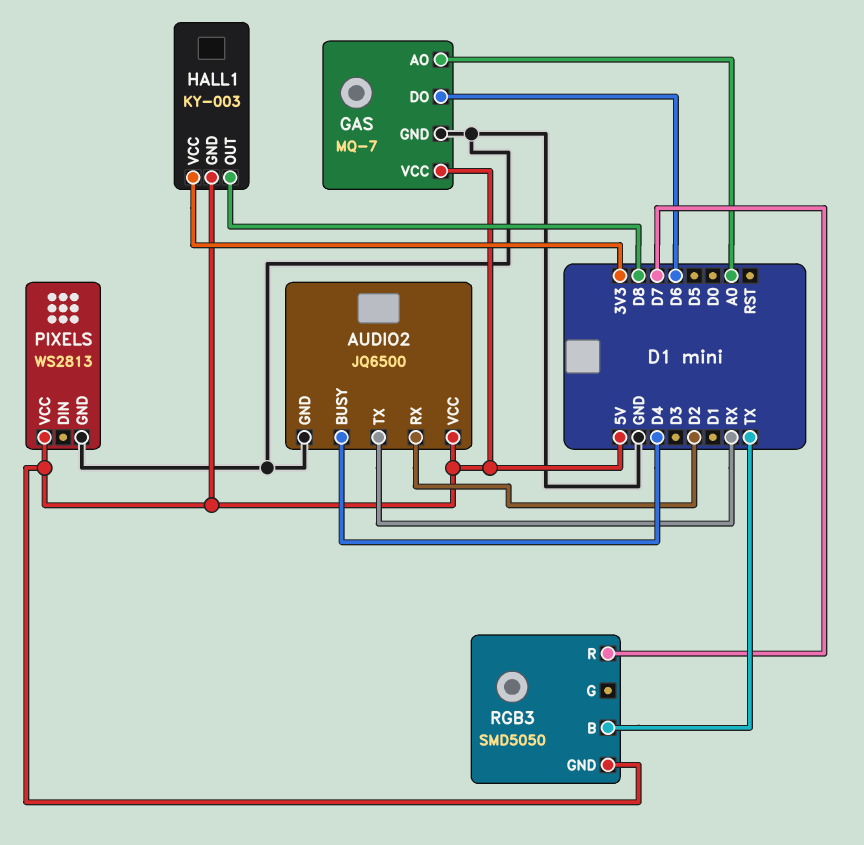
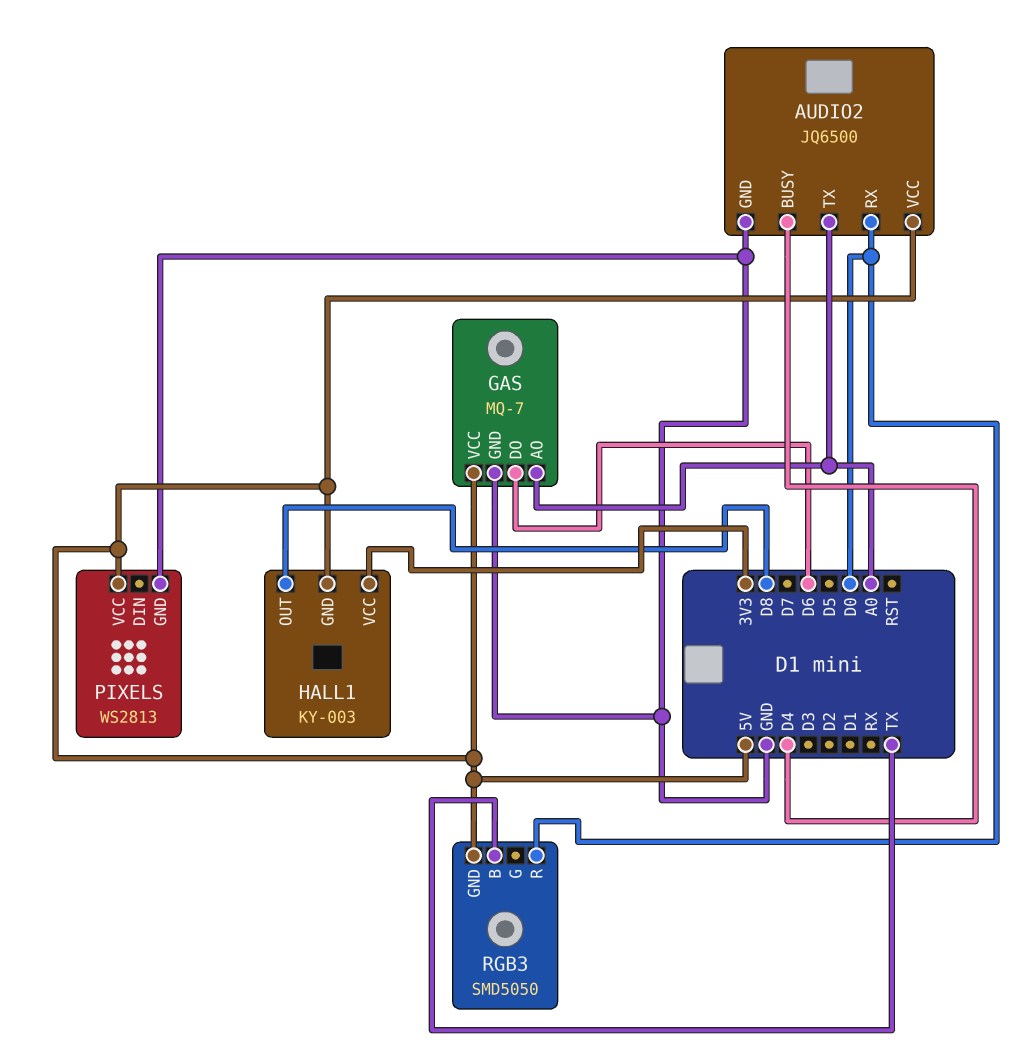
AUDIO2 pin RX: D2 -> D0
AUDIO2 pin TX: RX -> A0
RGB3 pin R: D7 -> D0

